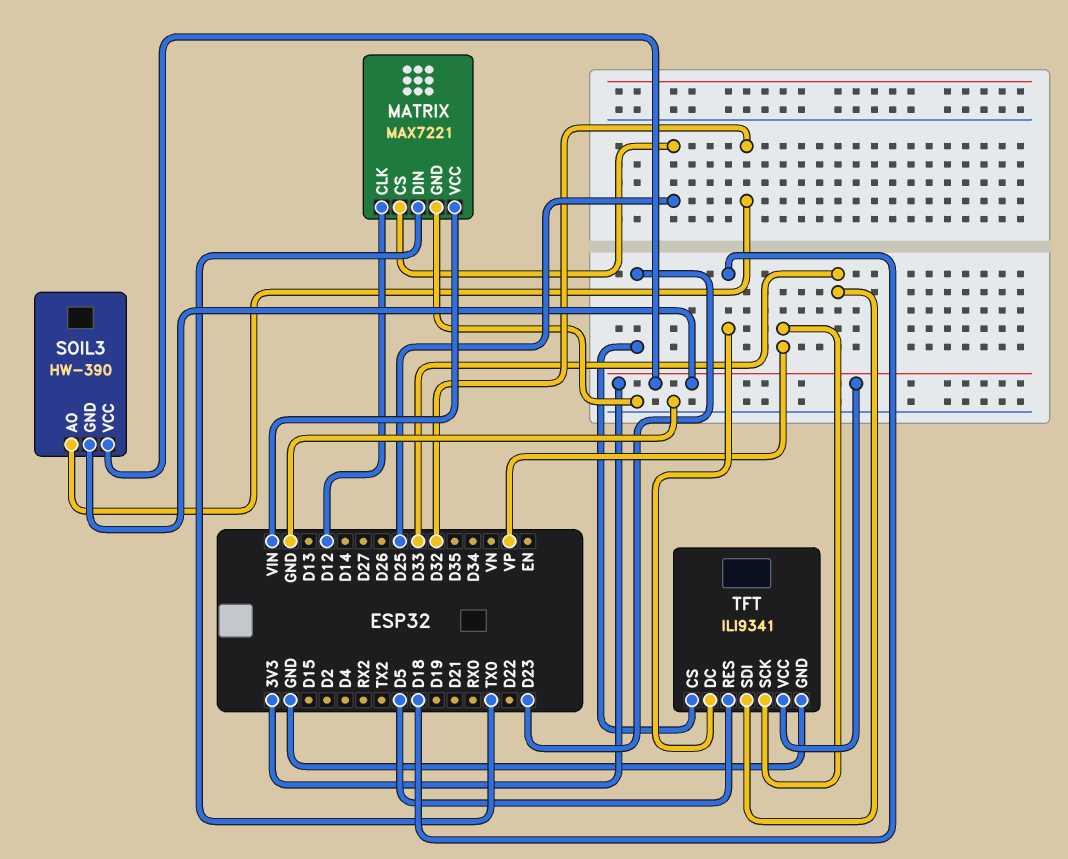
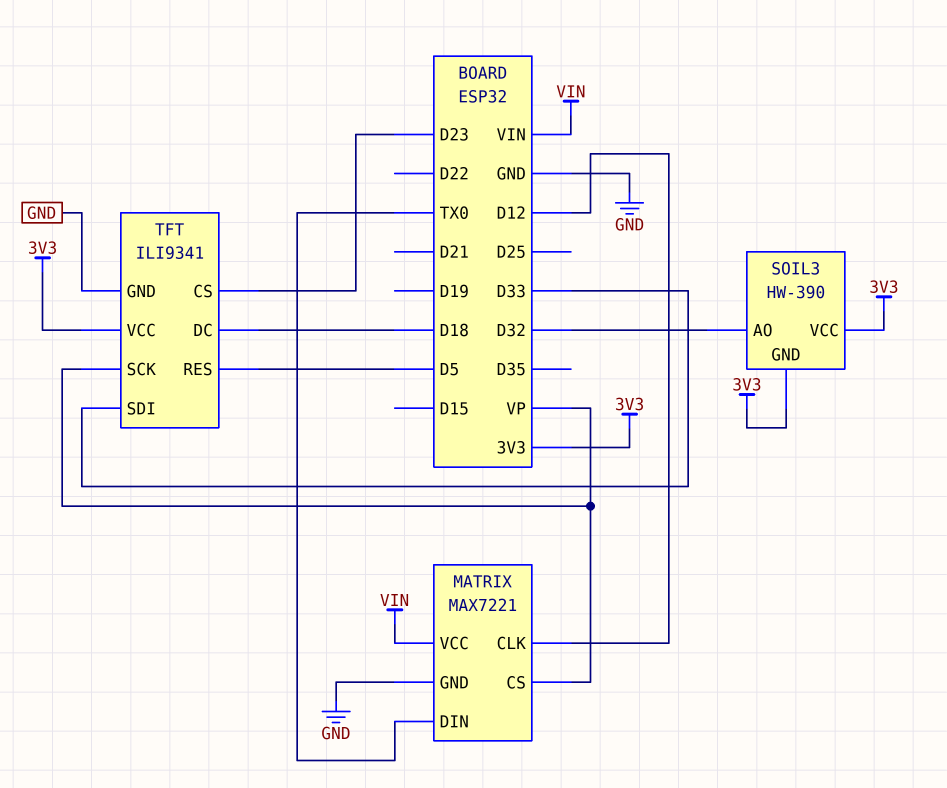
MATRIX pin CS: D25 -> VP

